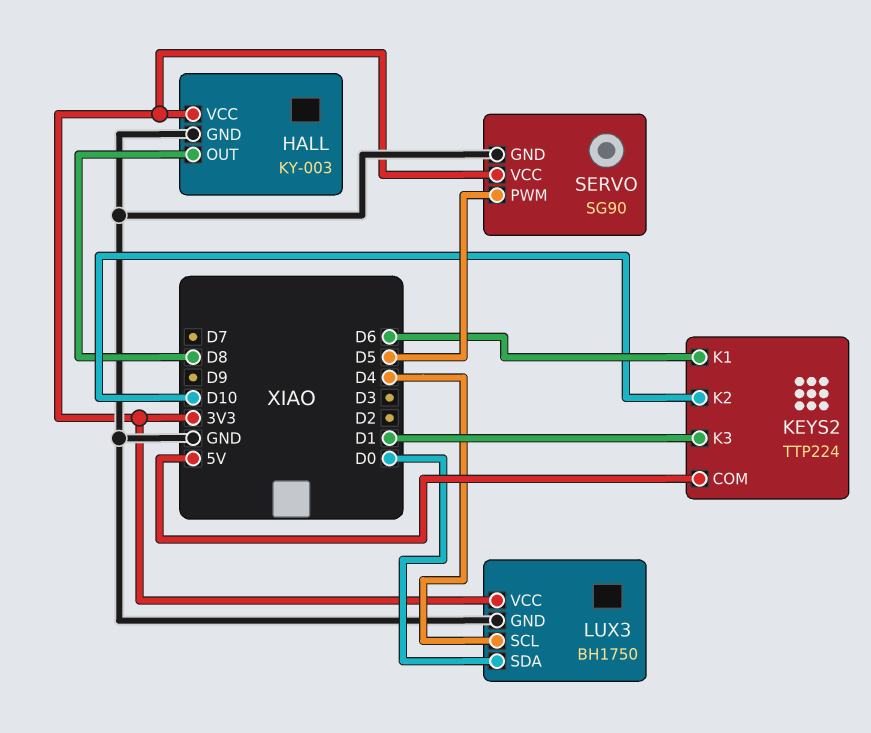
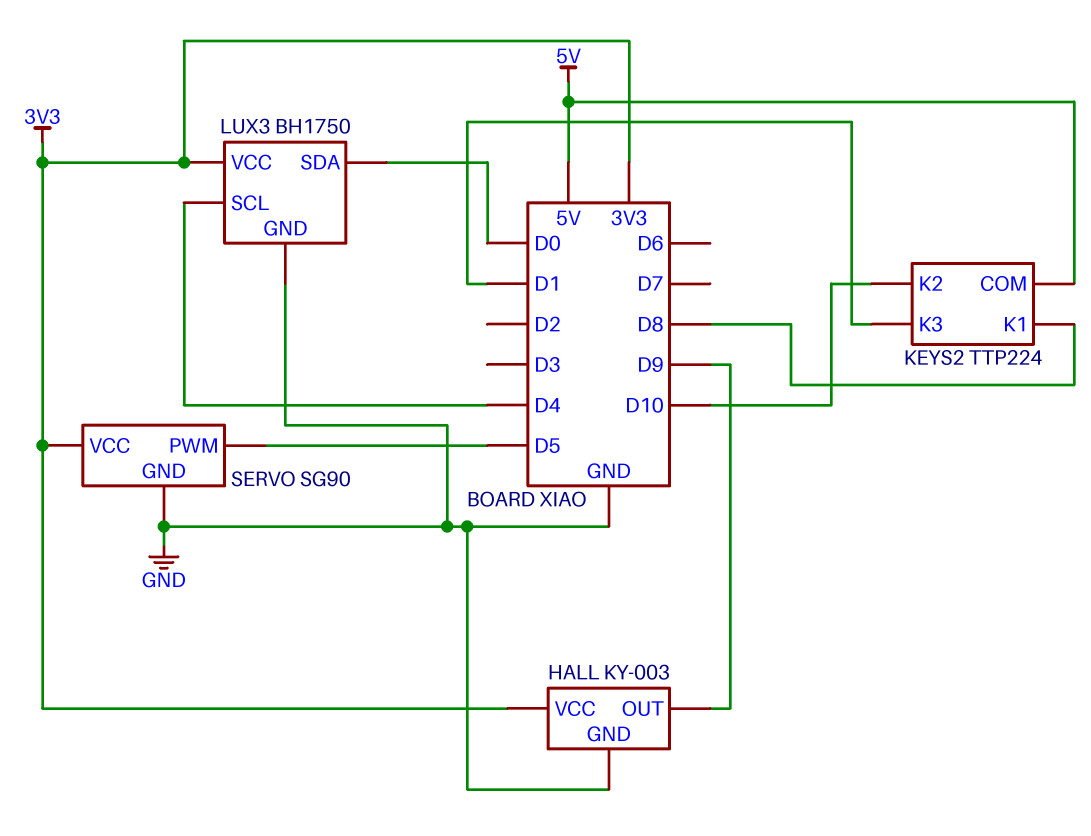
HALL pin OUT: D8 -> D9
KEYS2 pin K1: D6 -> D8

